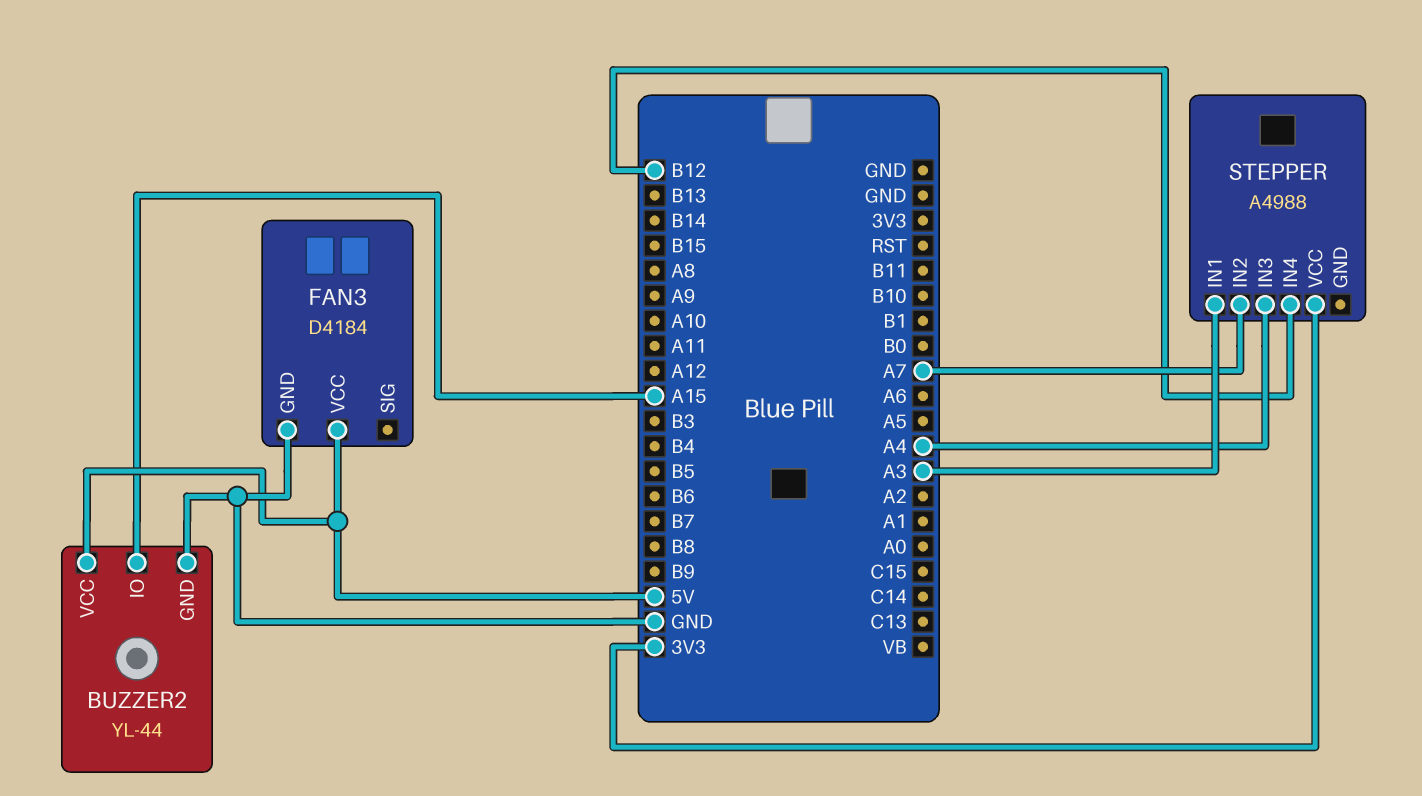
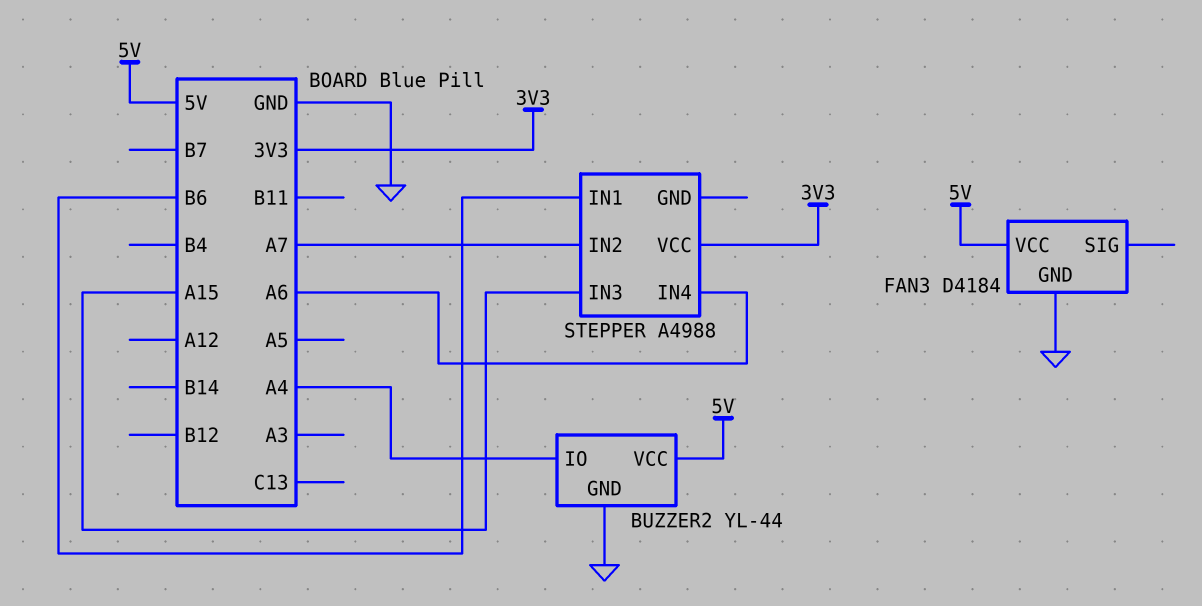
BUZZER2 pin IO: A15 -> A4
STEPPER pin IN1: A3 -> B6
STEPPER pin IN3: A4 -> A15
STEPPER pin IN4: B12 -> A6

